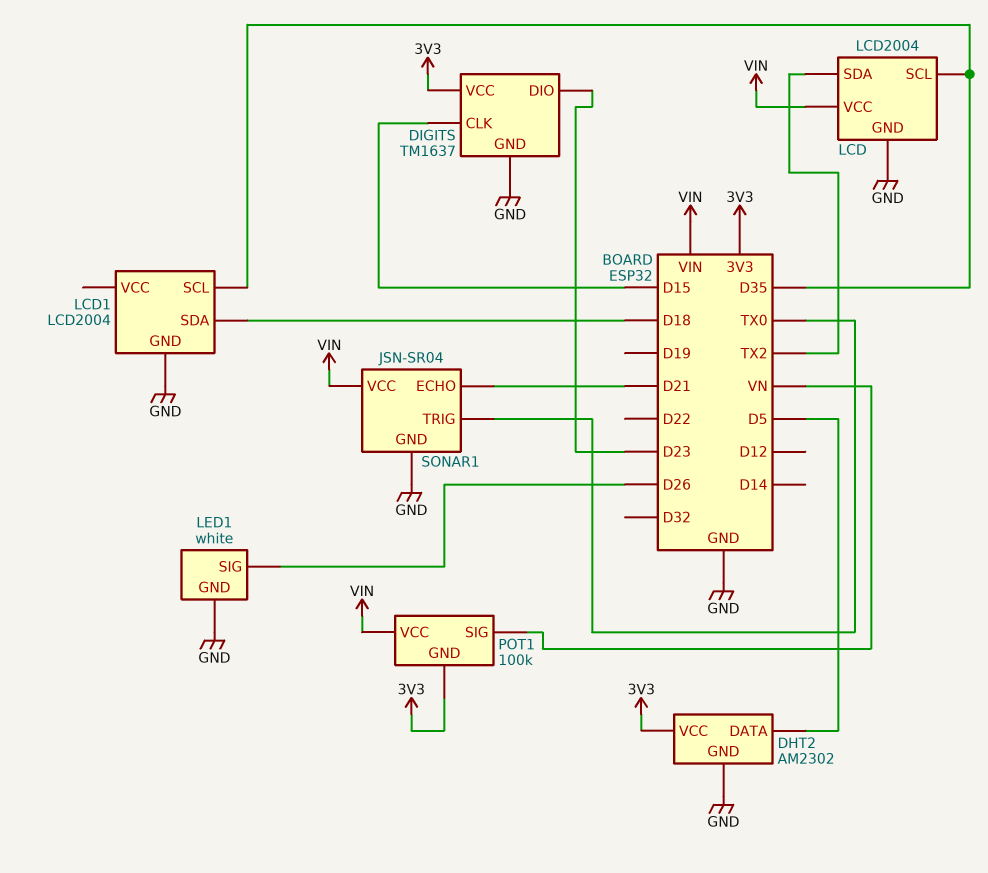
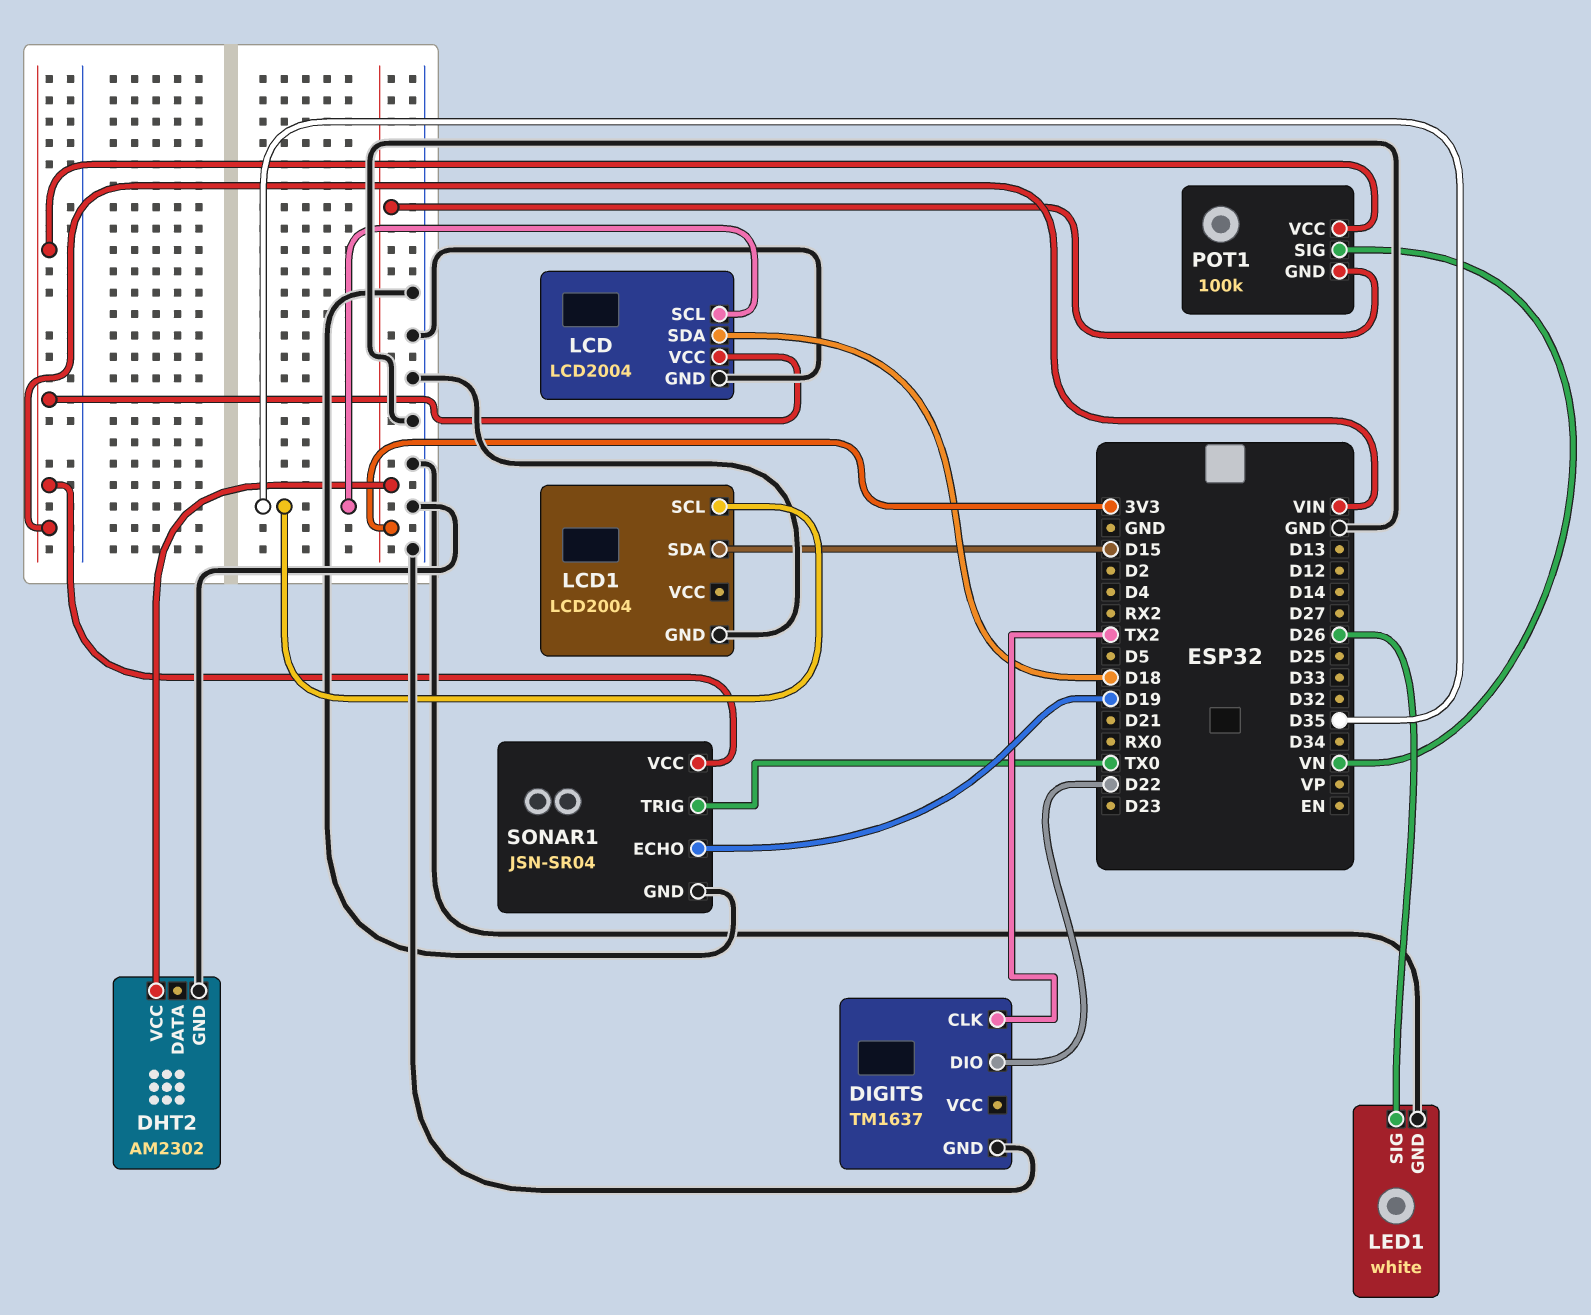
DHT2 pin DATA: D5 -> none
DIGITS pin CLK: D15 -> TX2
DIGITS pin DIO: D23 -> D22
DIGITS pin VCC: 3V3 -> none
LCD pin SDA: TX2 -> D18
LCD1 pin SDA: D18 -> D15
SONAR1 pin ECHO: D21 -> D19

